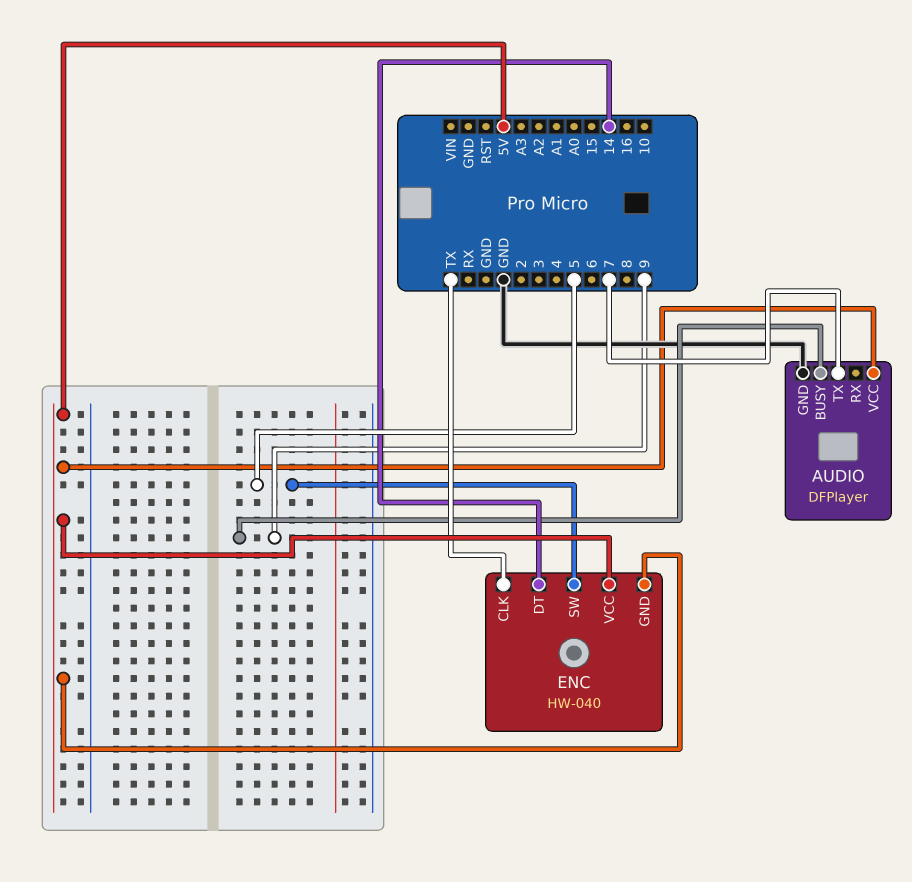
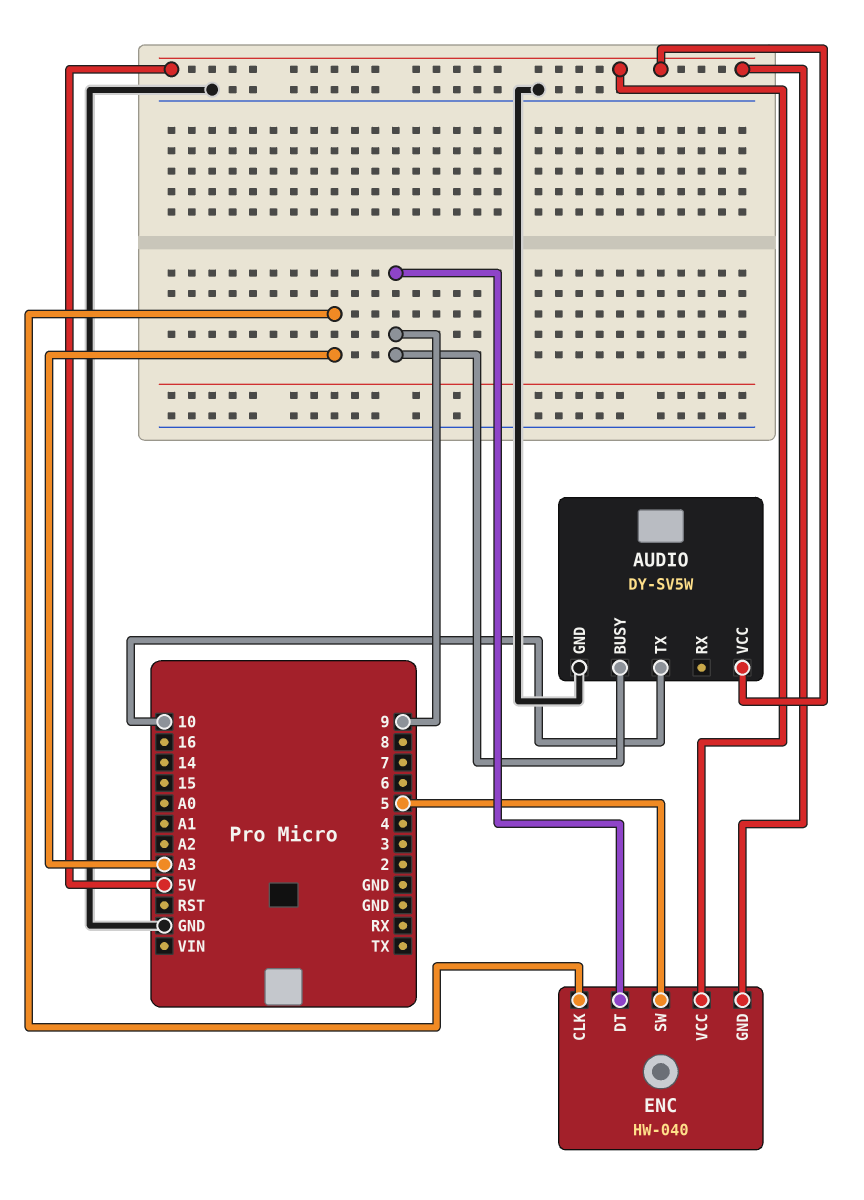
AUDIO: DFPlayer -> DY-SV5W
AUDIO pin TX: 7 -> 10
ENC pin CLK: TX -> A3
ENC pin DT: 14 -> 9

